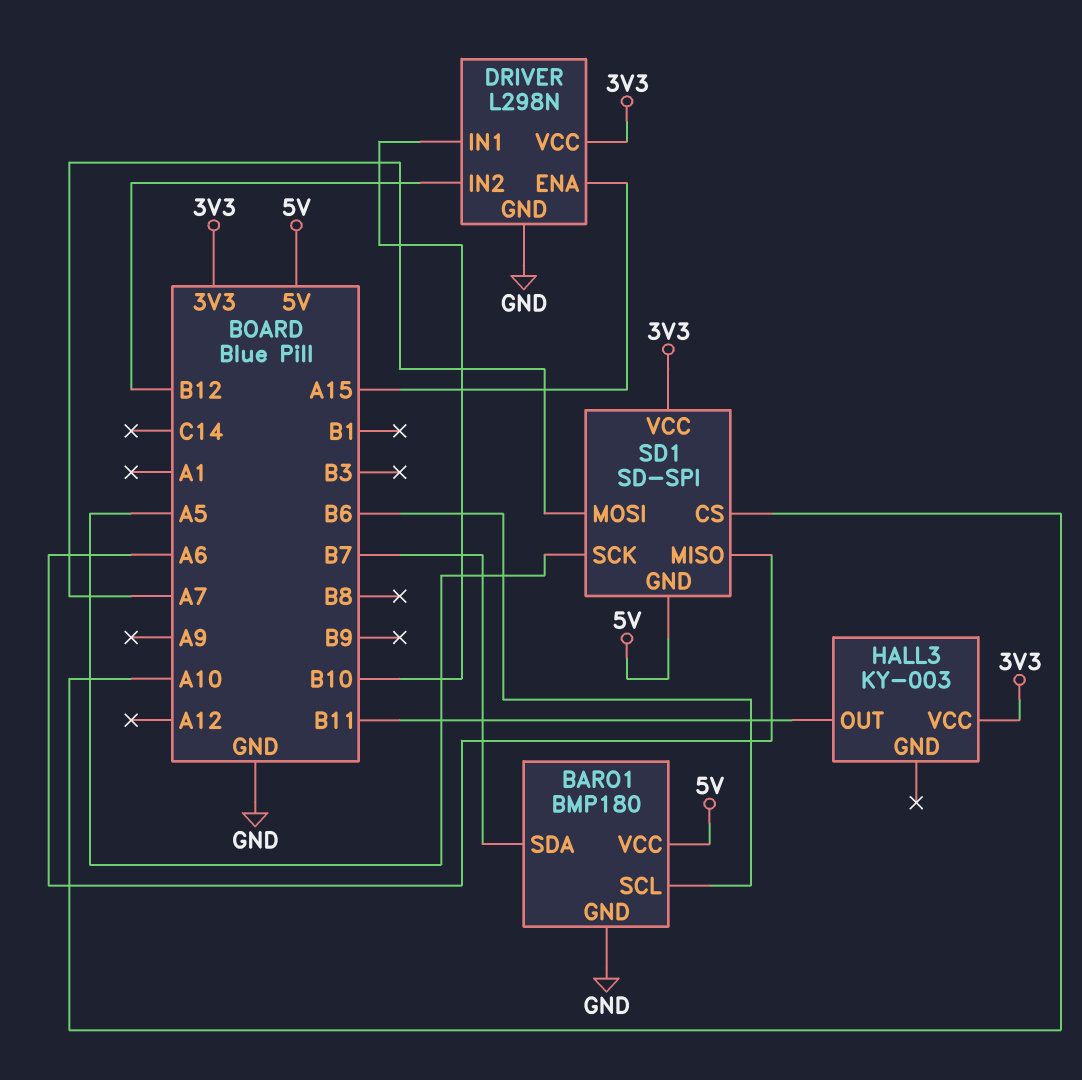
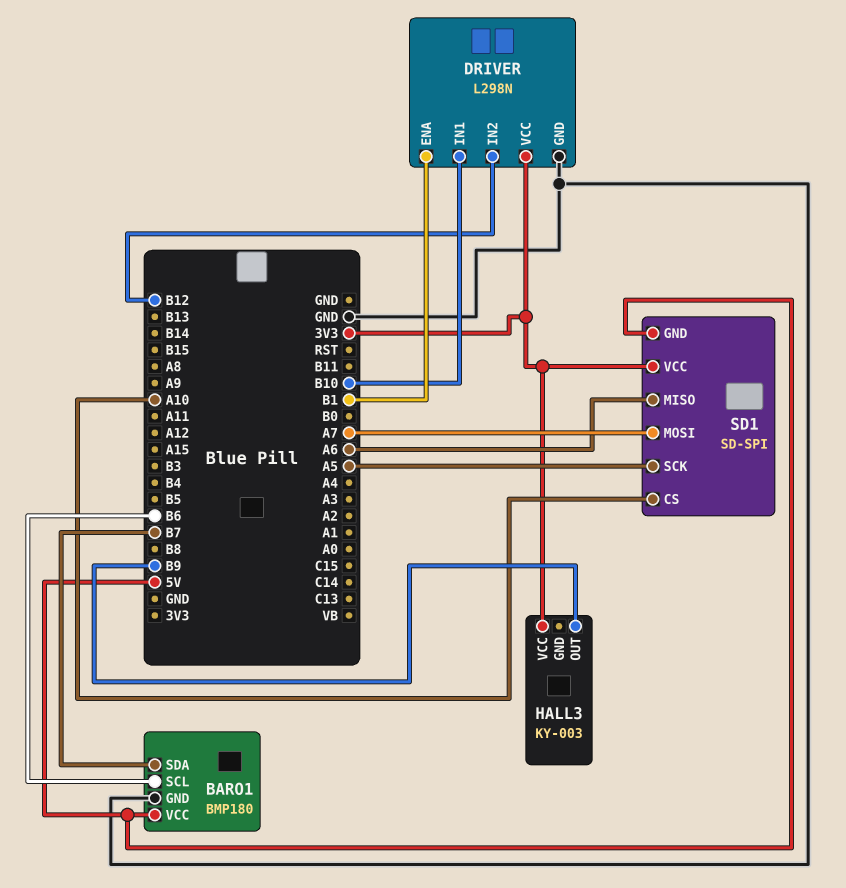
DRIVER pin ENA: A15 -> B1
HALL3 pin OUT: B11 -> B9

